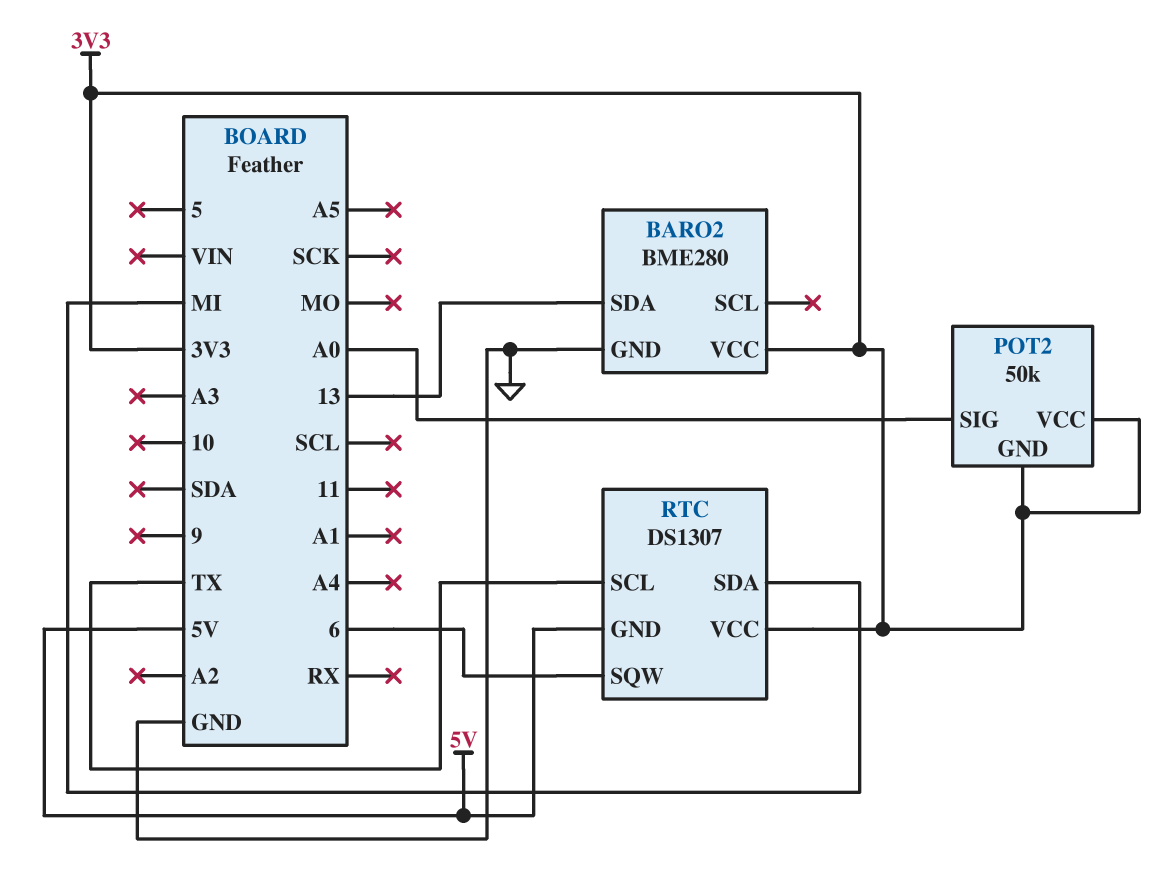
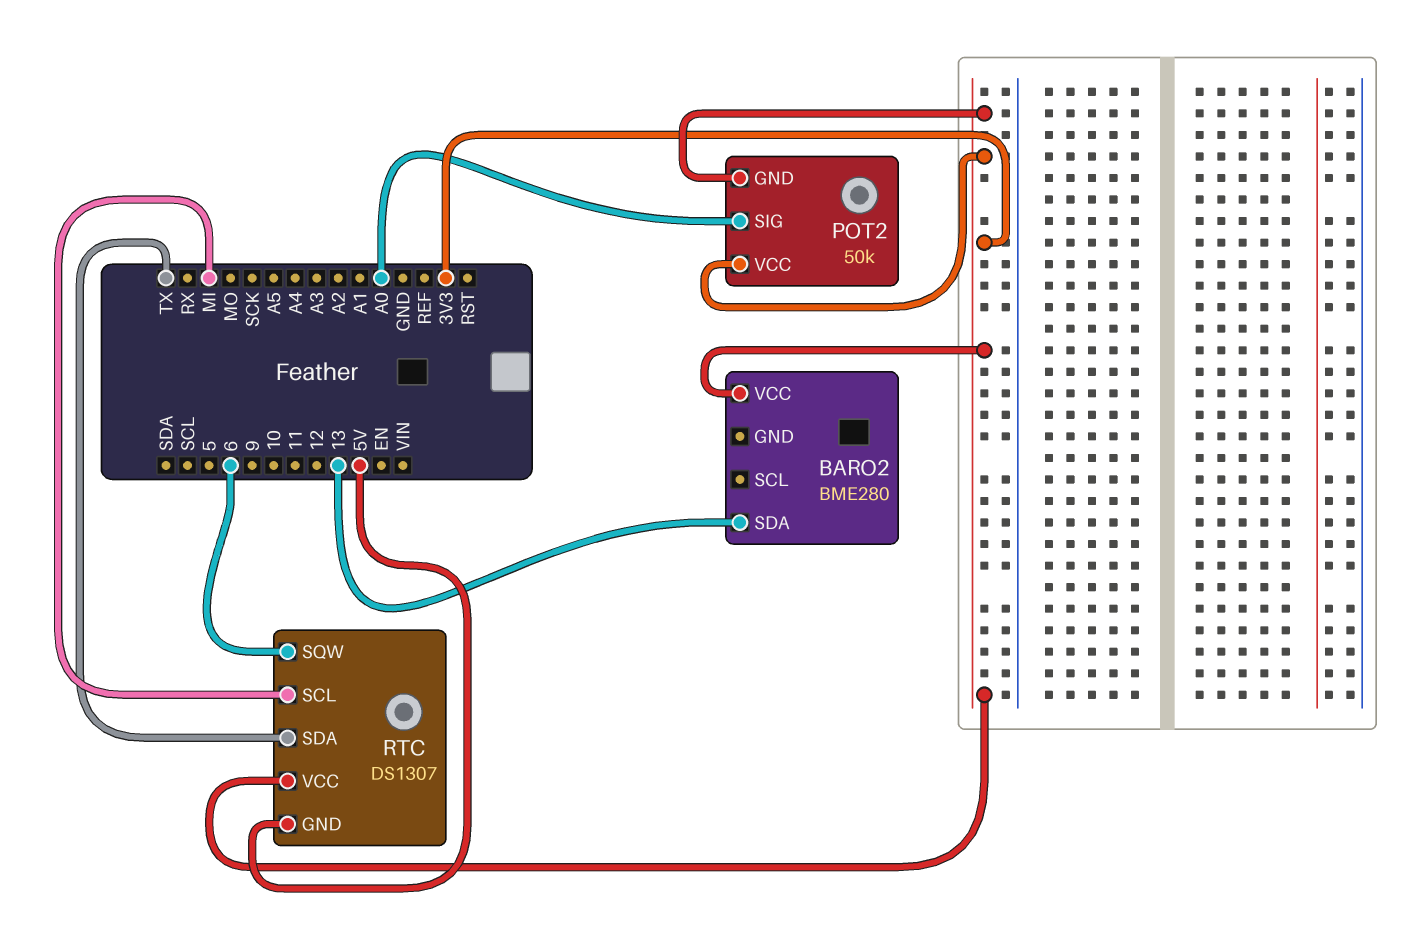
BARO2 pin GND: GND -> none
RTC pin SCL: TX -> MI
RTC pin SDA: MI -> TX

